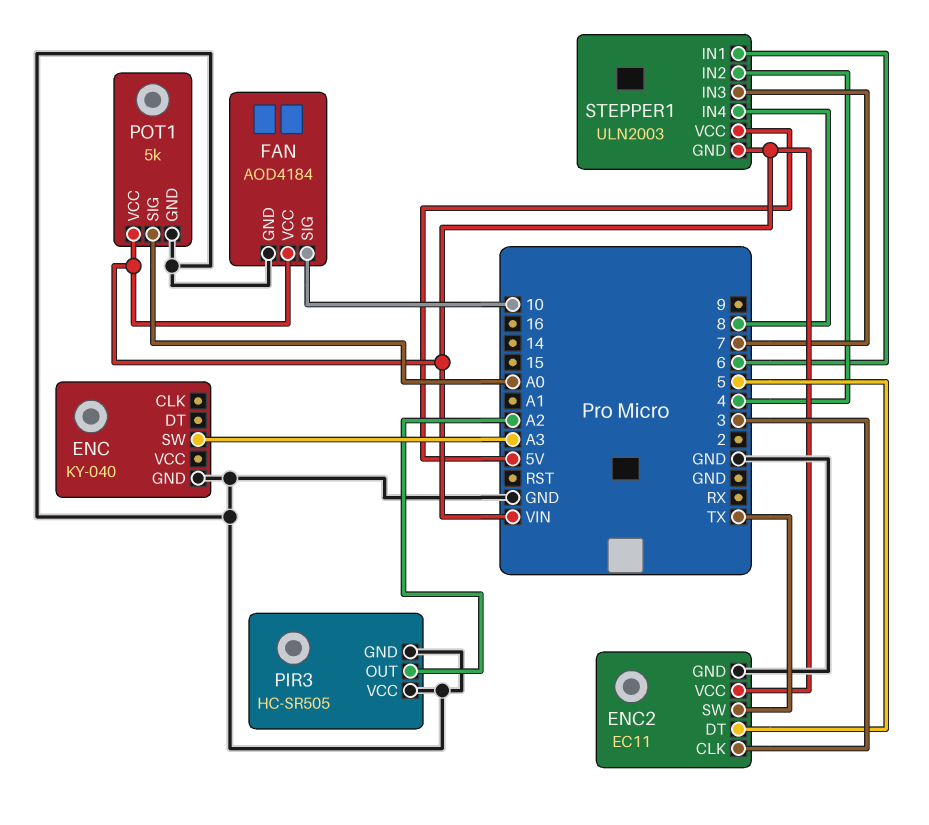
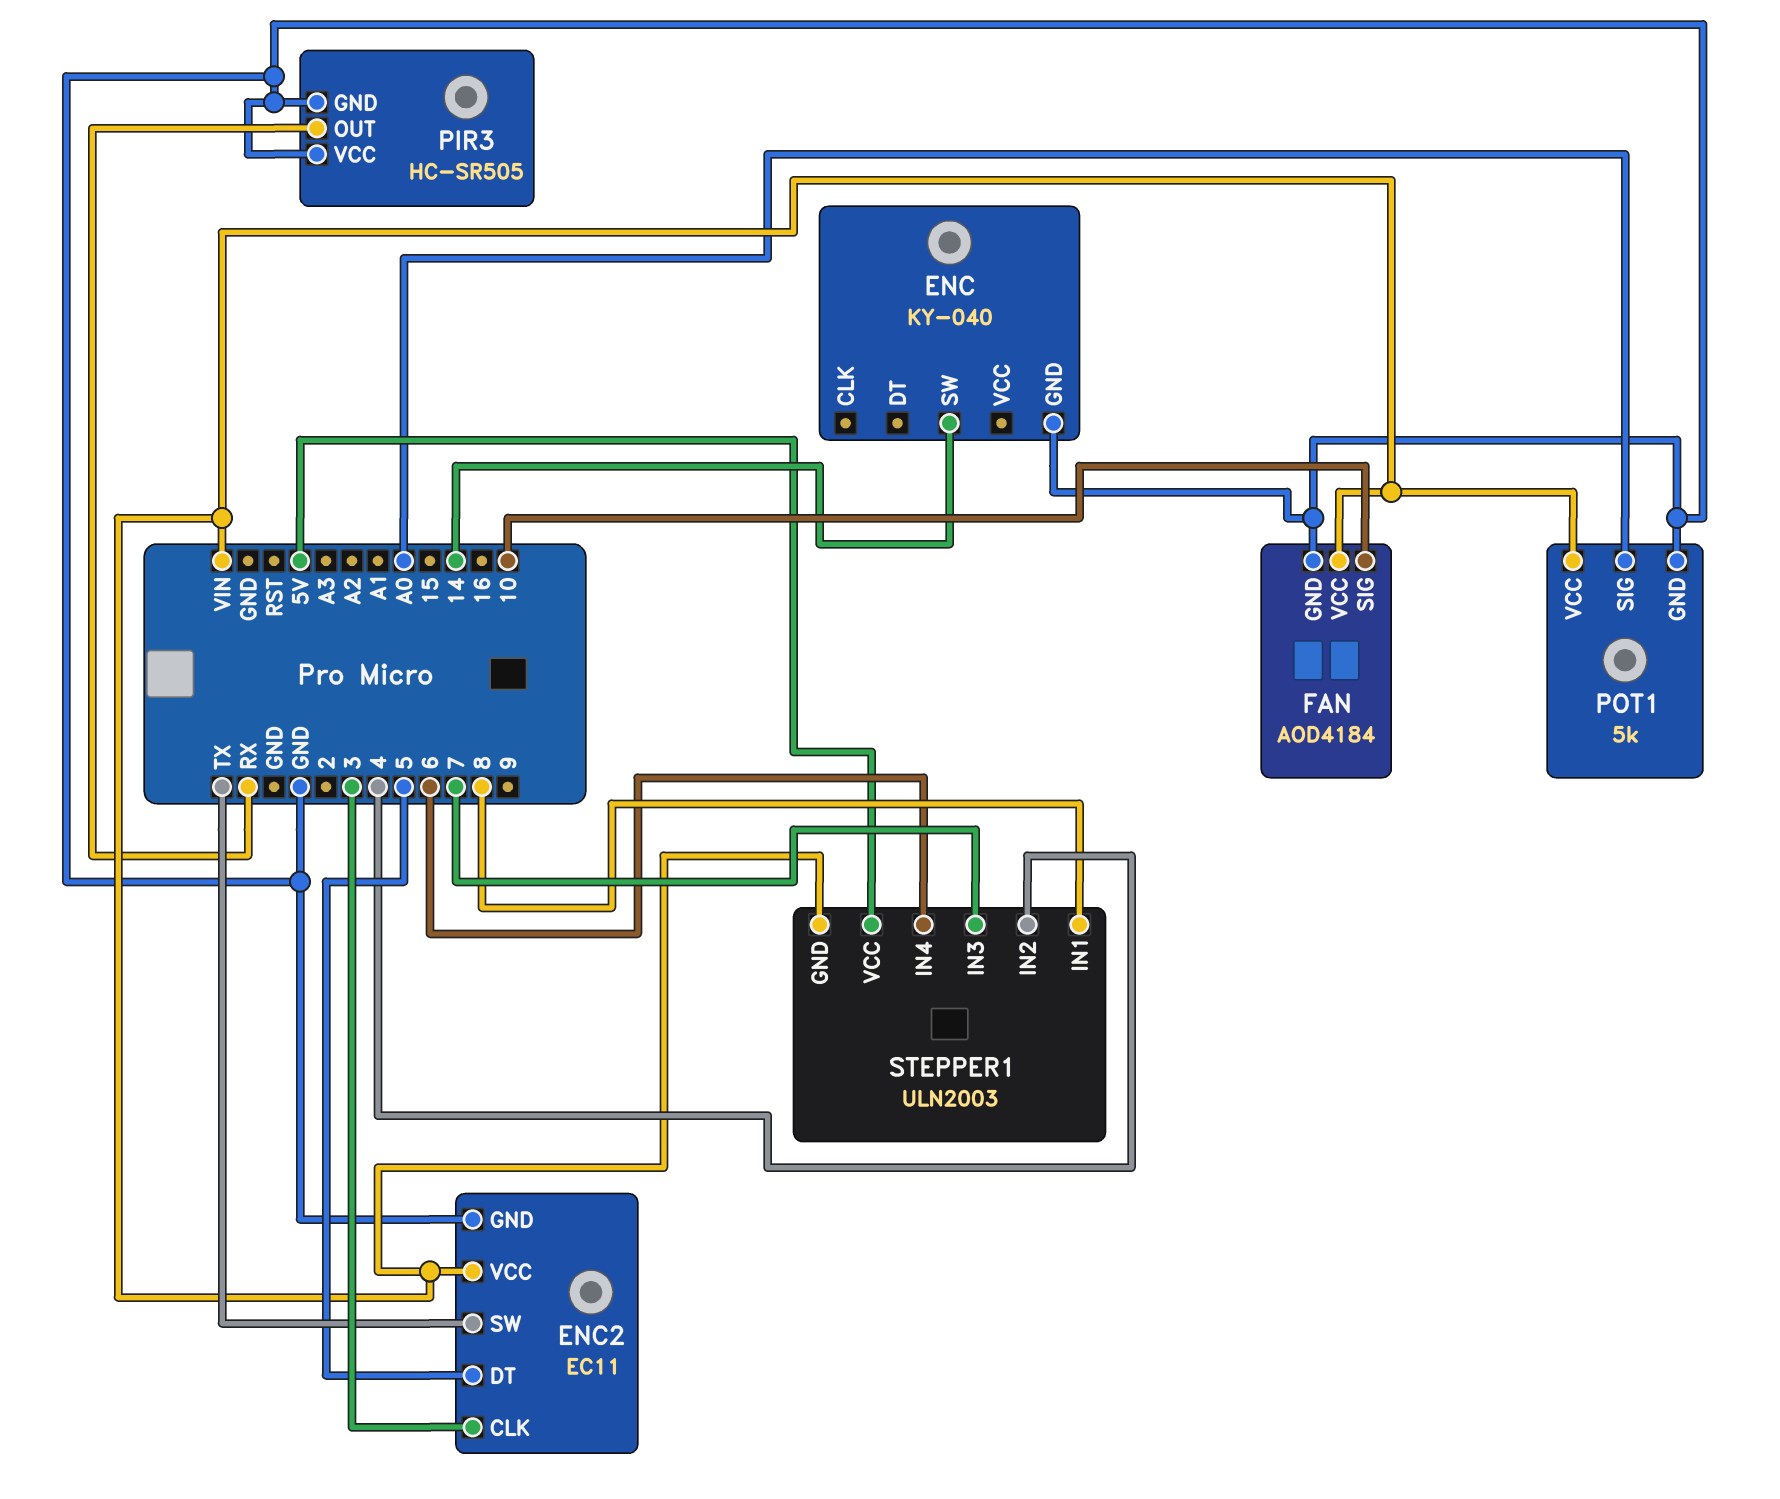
ENC pin SW: A3 -> 14
PIR3 pin OUT: A2 -> RX
STEPPER1 pin IN1: 6 -> 8
STEPPER1 pin IN4: 8 -> 6

